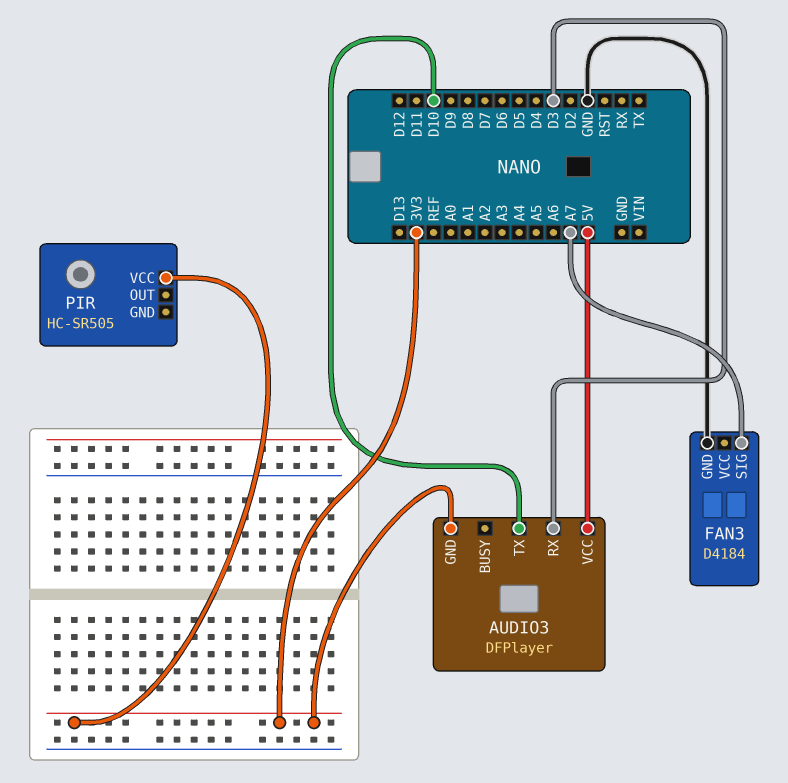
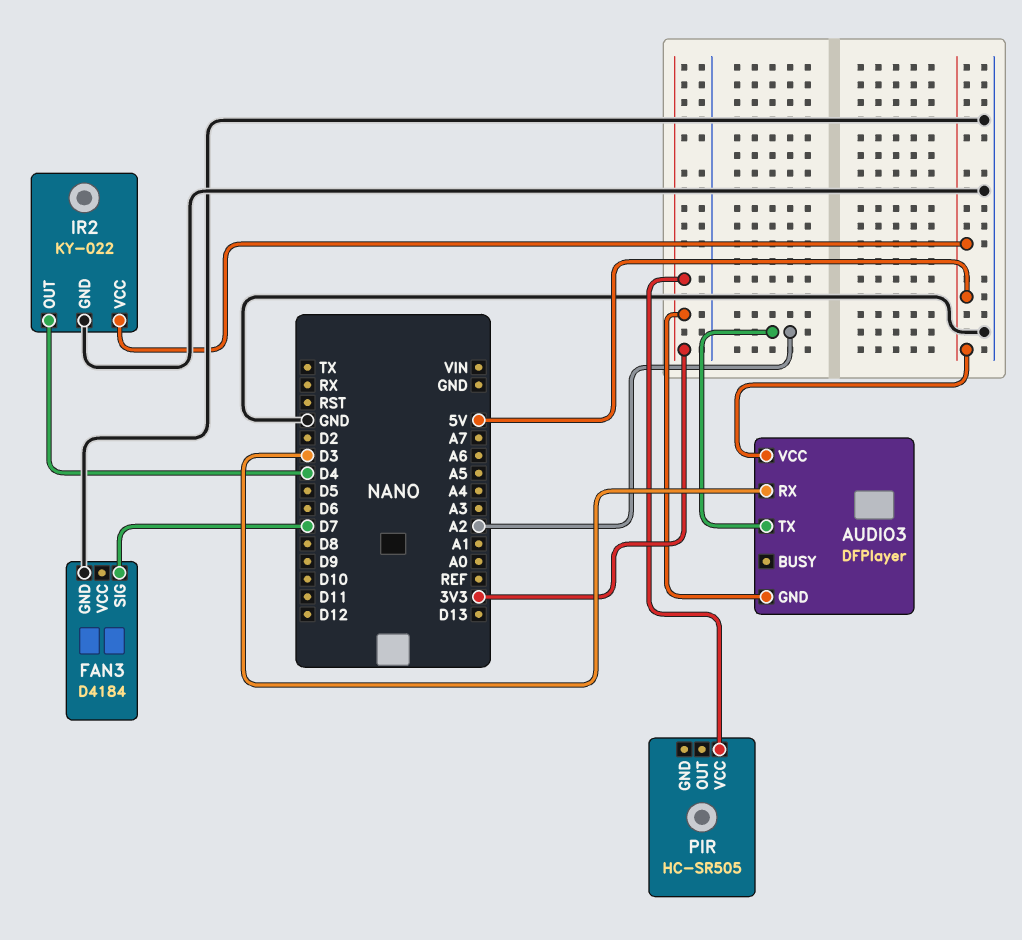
AUDIO3 pin TX: D10 -> A2
FAN3 pin SIG: A7 -> D7
IR2: none -> KY-022
IR2 pin GND: none -> GND
IR2 pin OUT: none -> D4
IR2 pin VCC: none -> 5V

